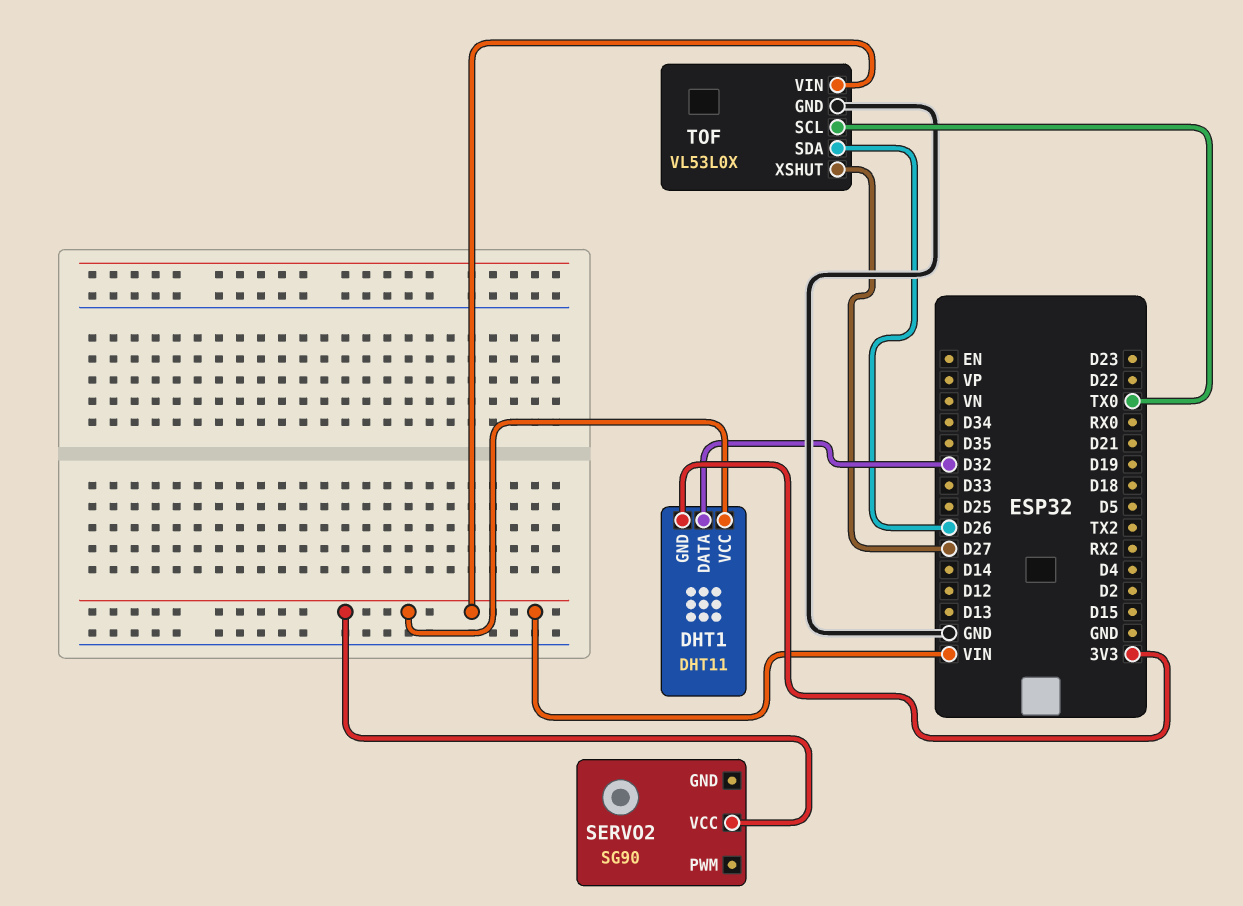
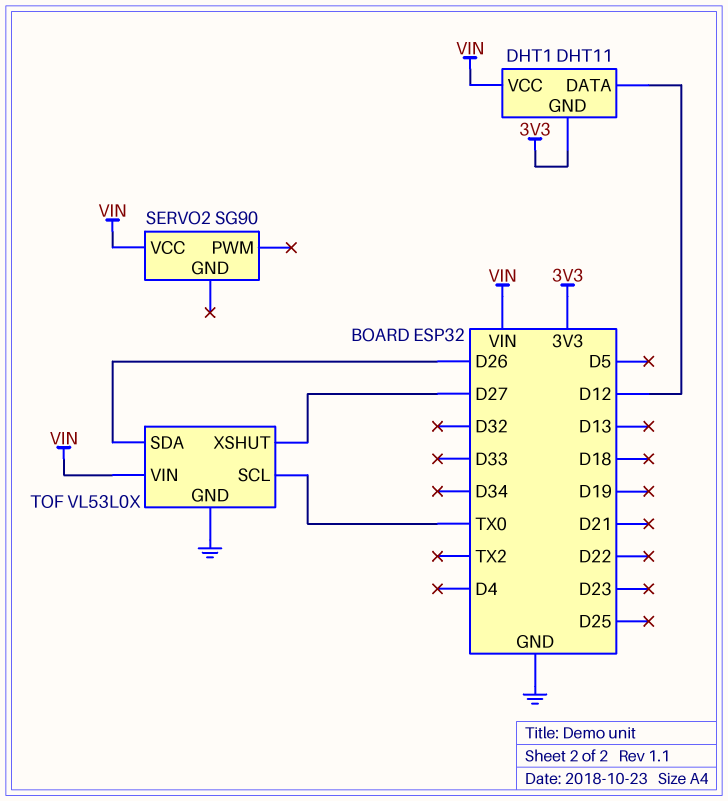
DHT1 pin DATA: D32 -> D12

